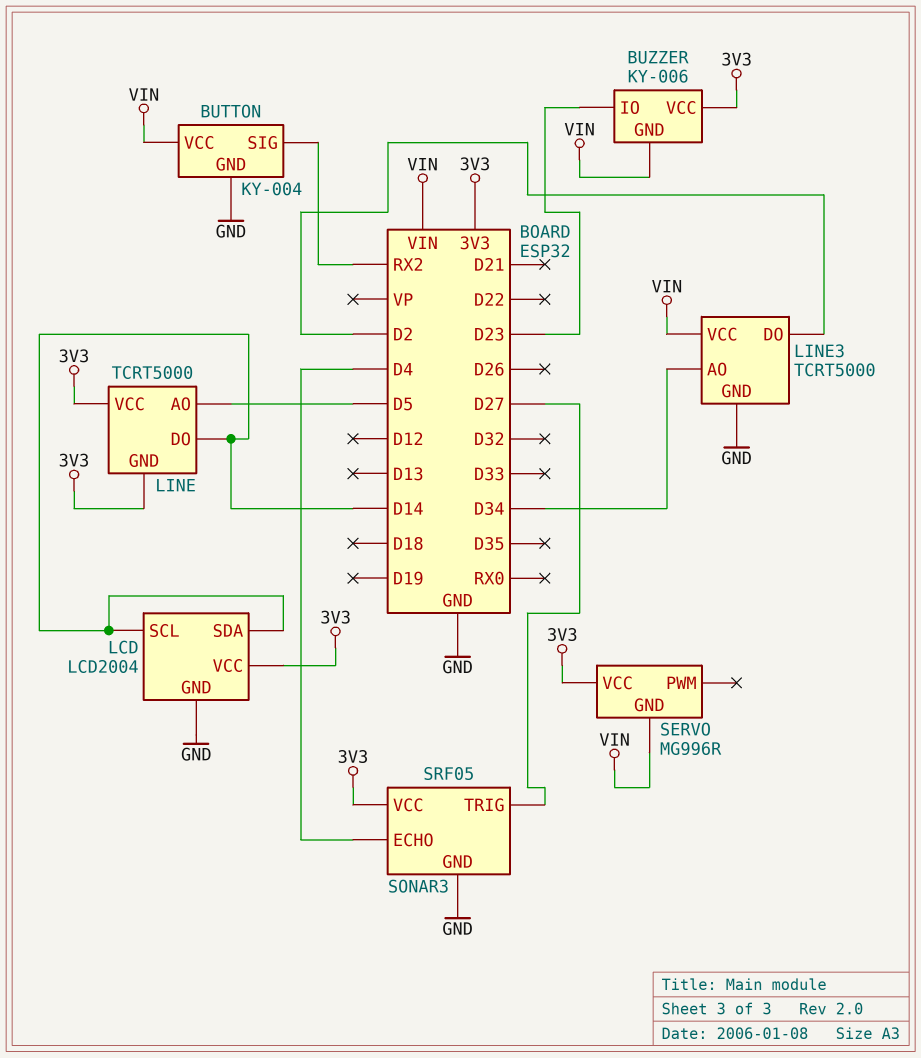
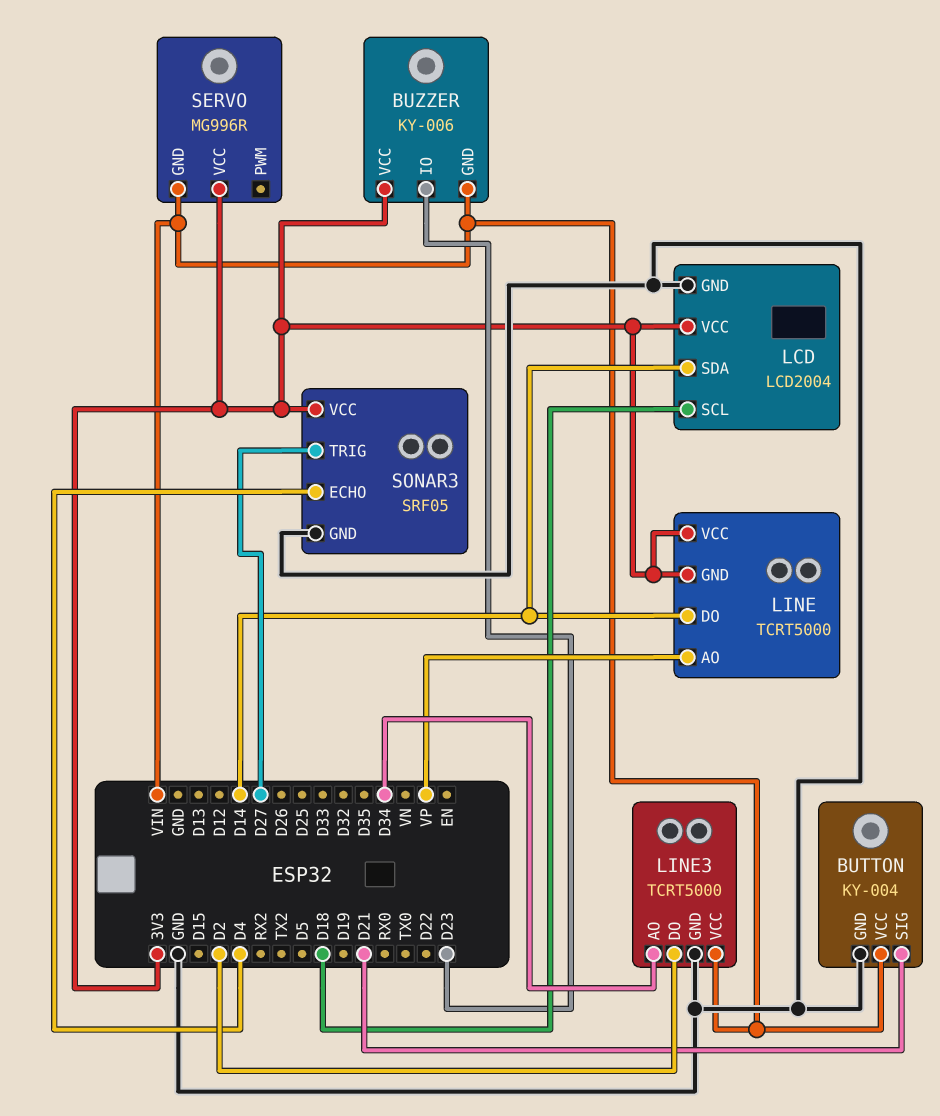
BUTTON pin SIG: RX2 -> D21
LCD pin SCL: D14 -> D18
LINE pin AO: D5 -> VP

